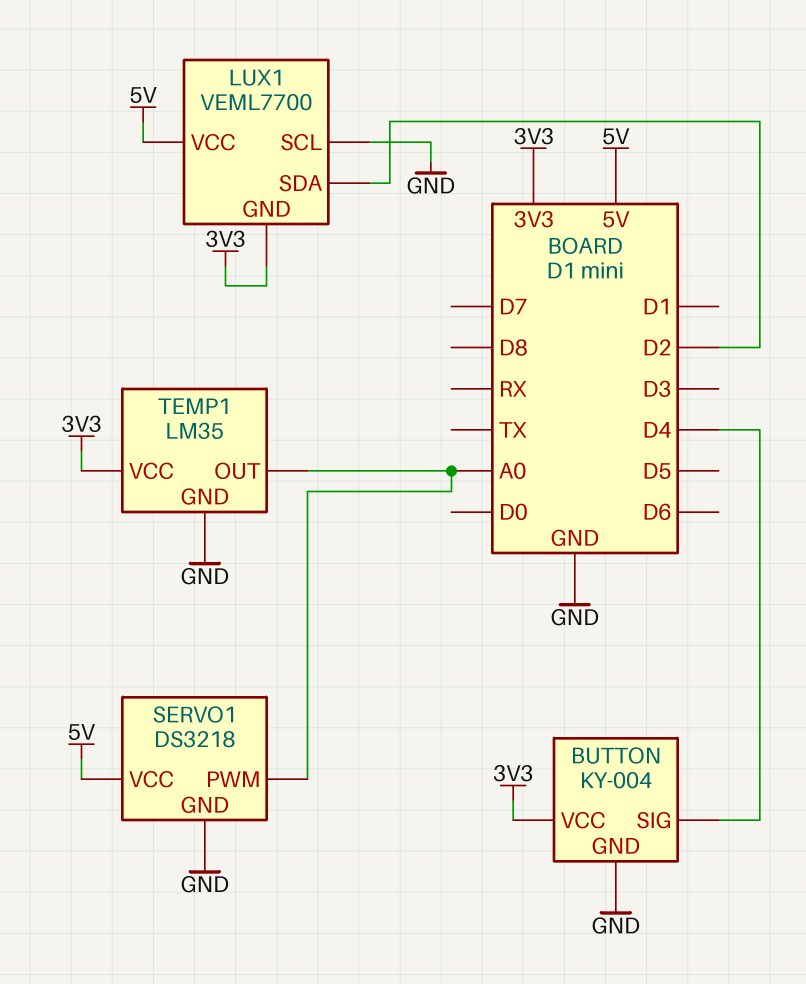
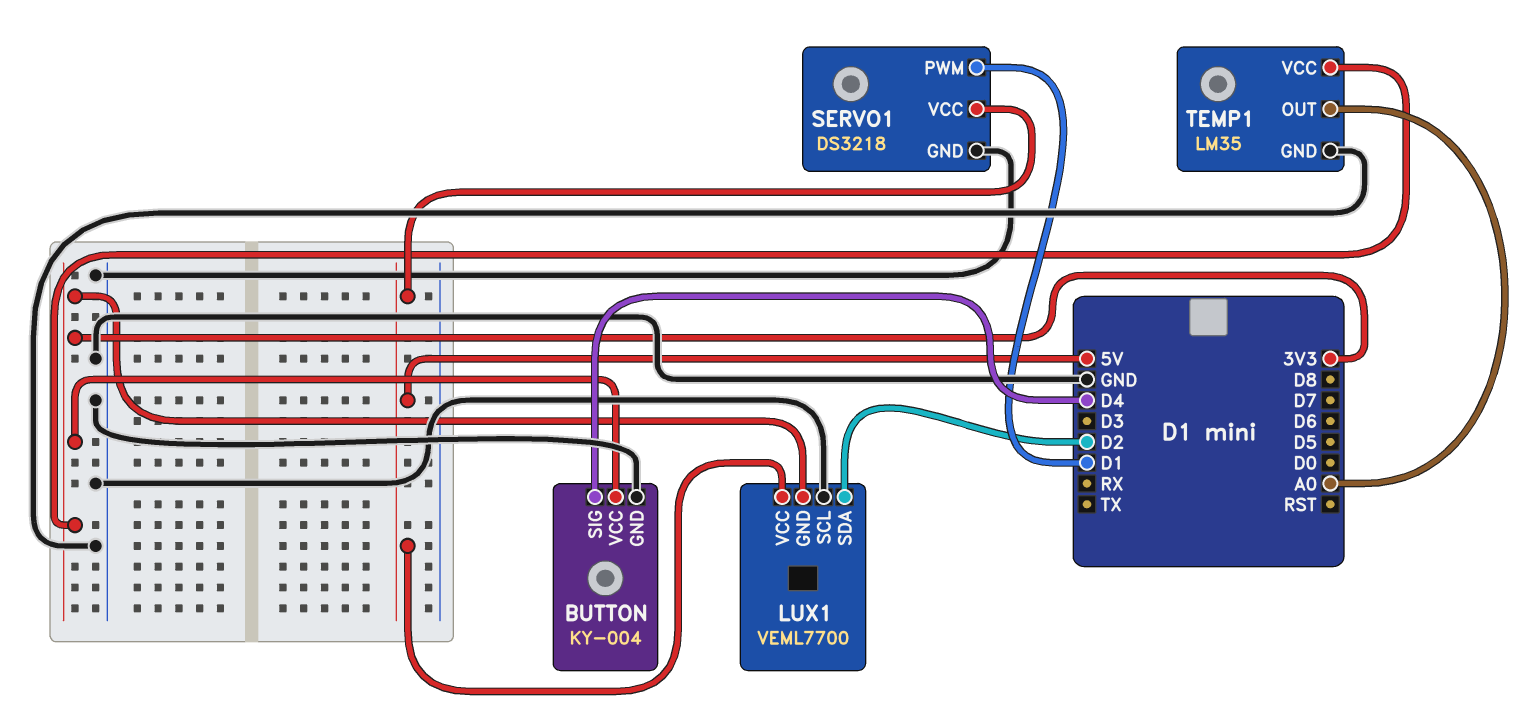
SERVO1 pin PWM: A0 -> D1

